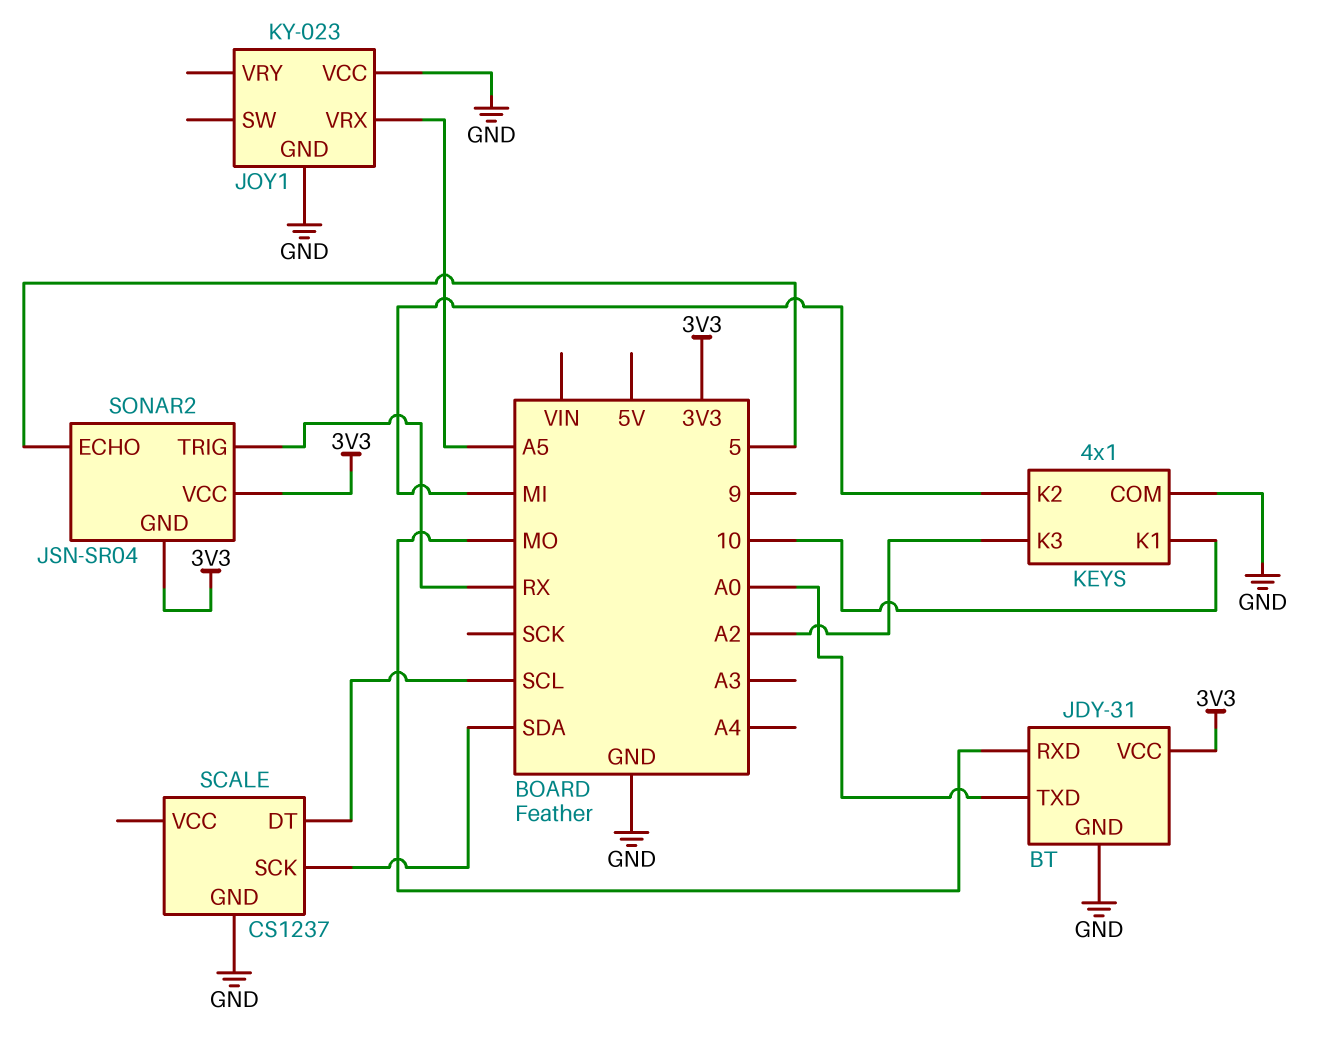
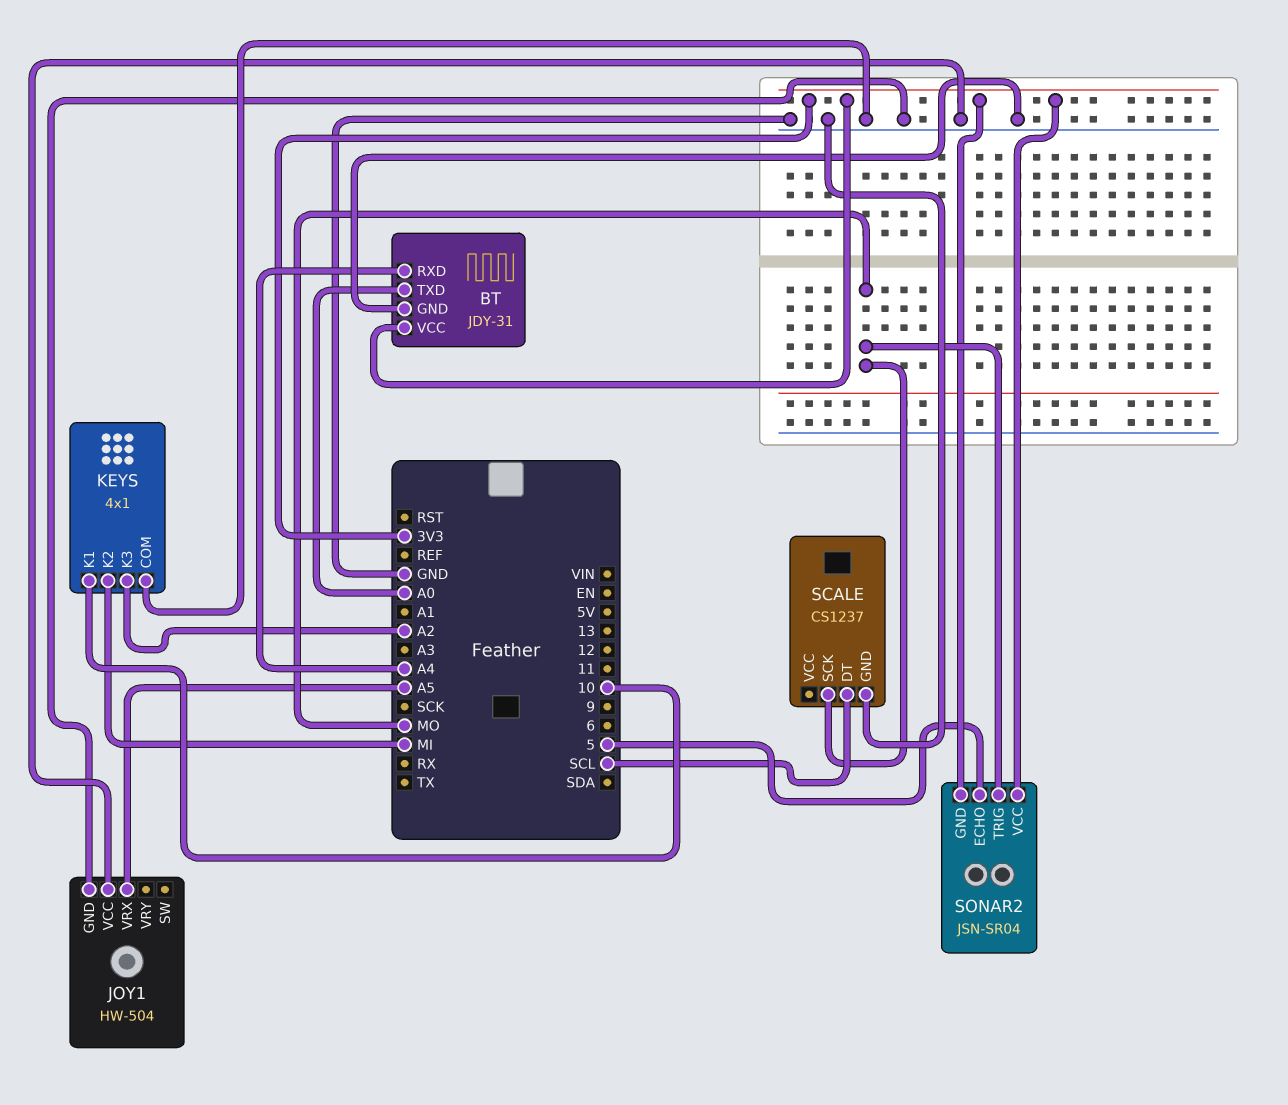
BT pin RXD: MO -> A4
JOY1: KY-023 -> HW-504
SCALE pin SCK: SDA -> MO
SONAR2 pin TRIG: RX -> MO

